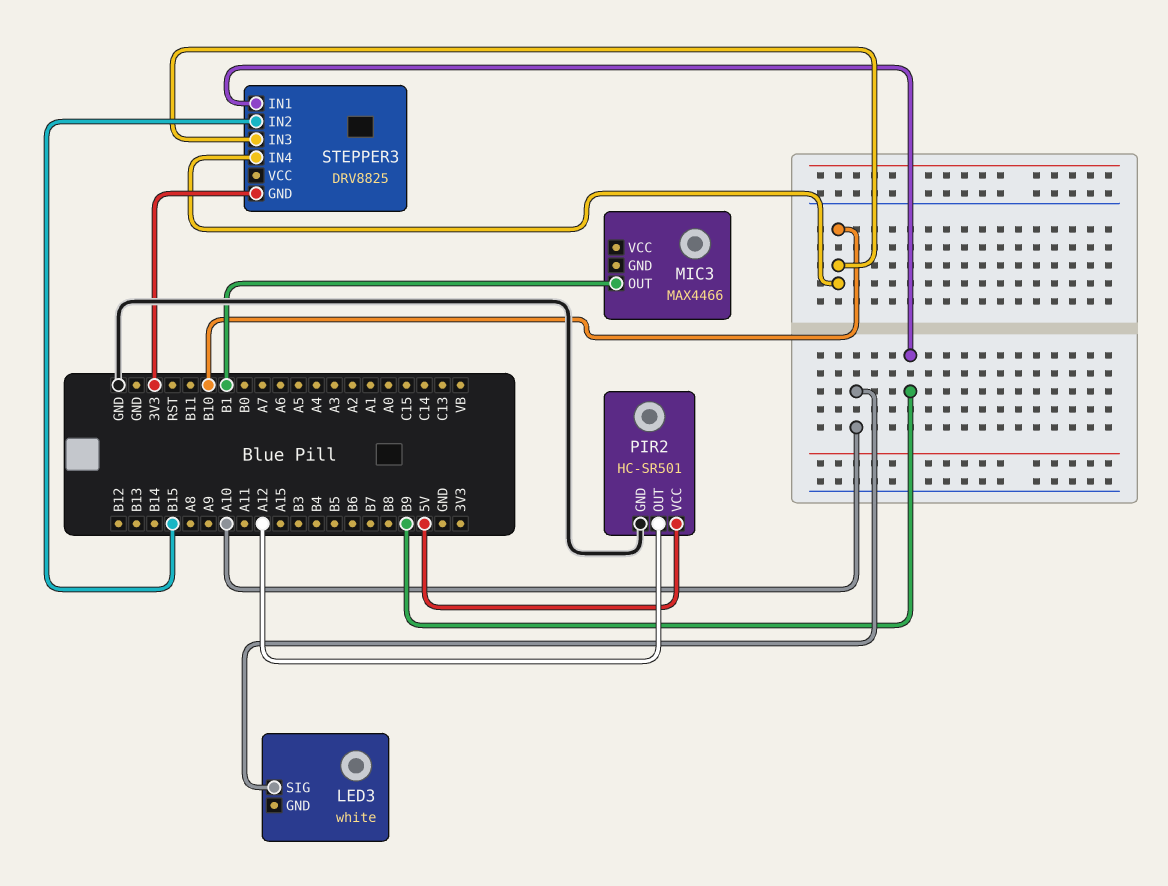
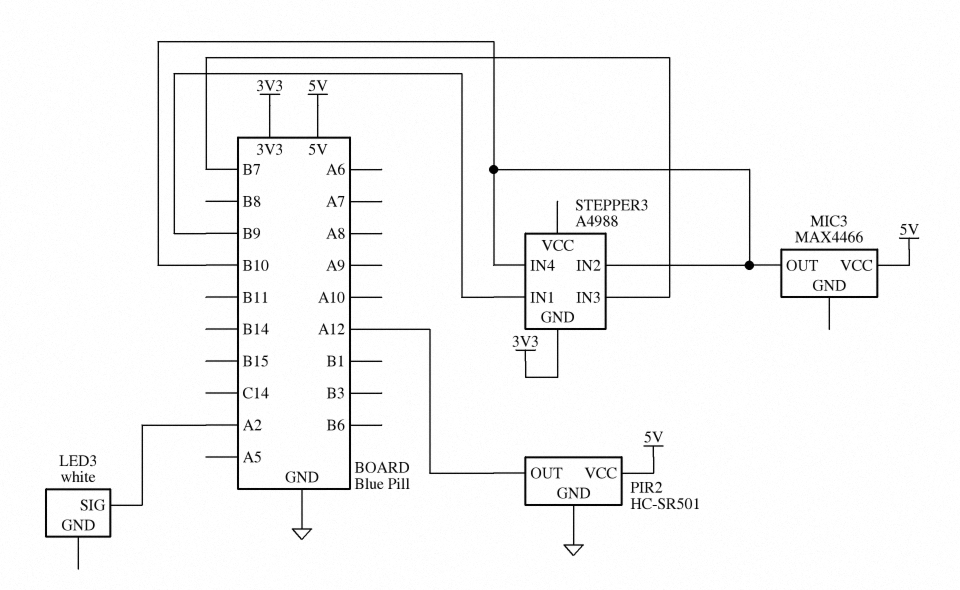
LED3 pin SIG: A10 -> A2
MIC3 pin OUT: B1 -> B10
MIC3 pin VCC: none -> 5V
STEPPER3: DRV8825 -> A4988
STEPPER3 pin IN2: B15 -> B10
STEPPER3 pin IN3: B10 -> B7

